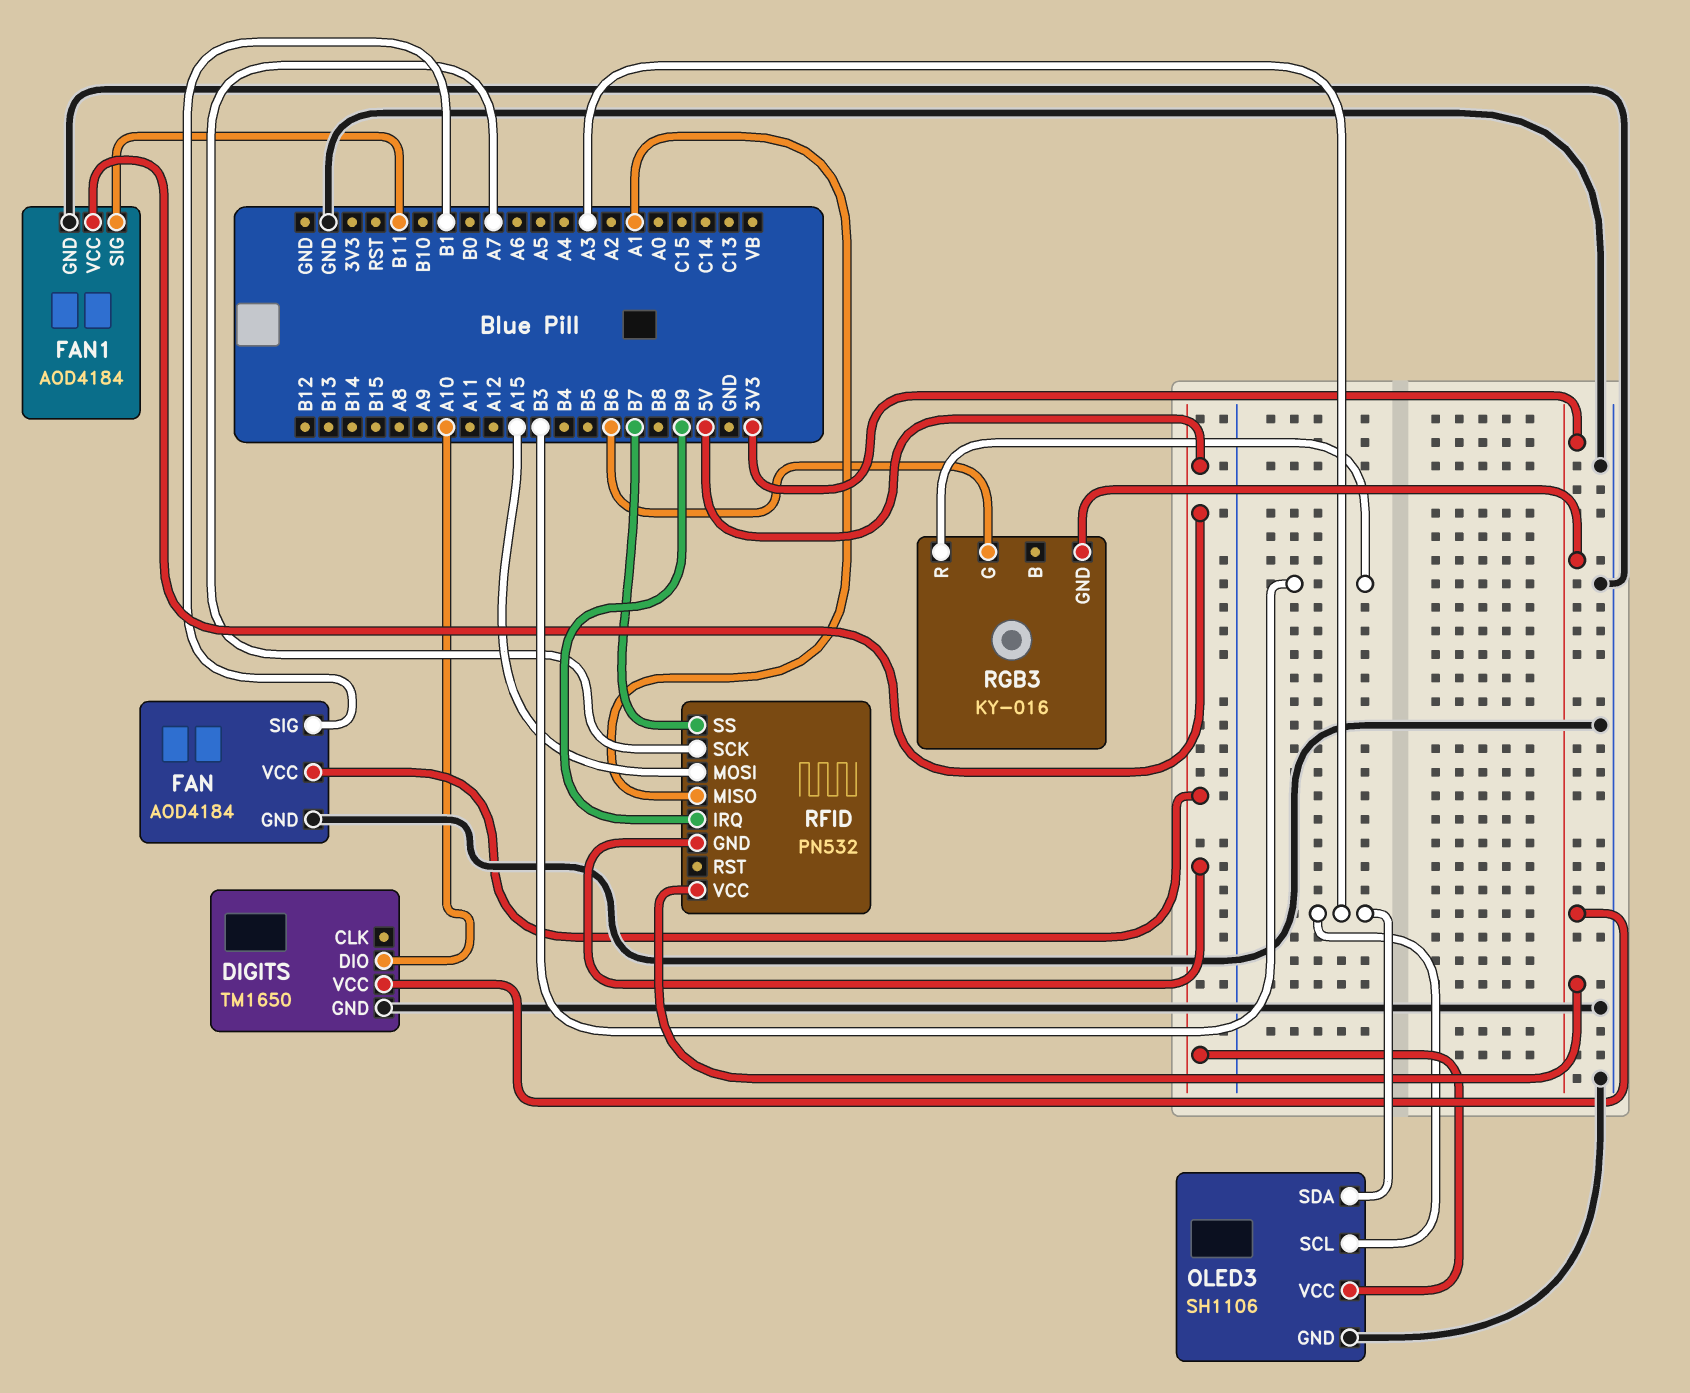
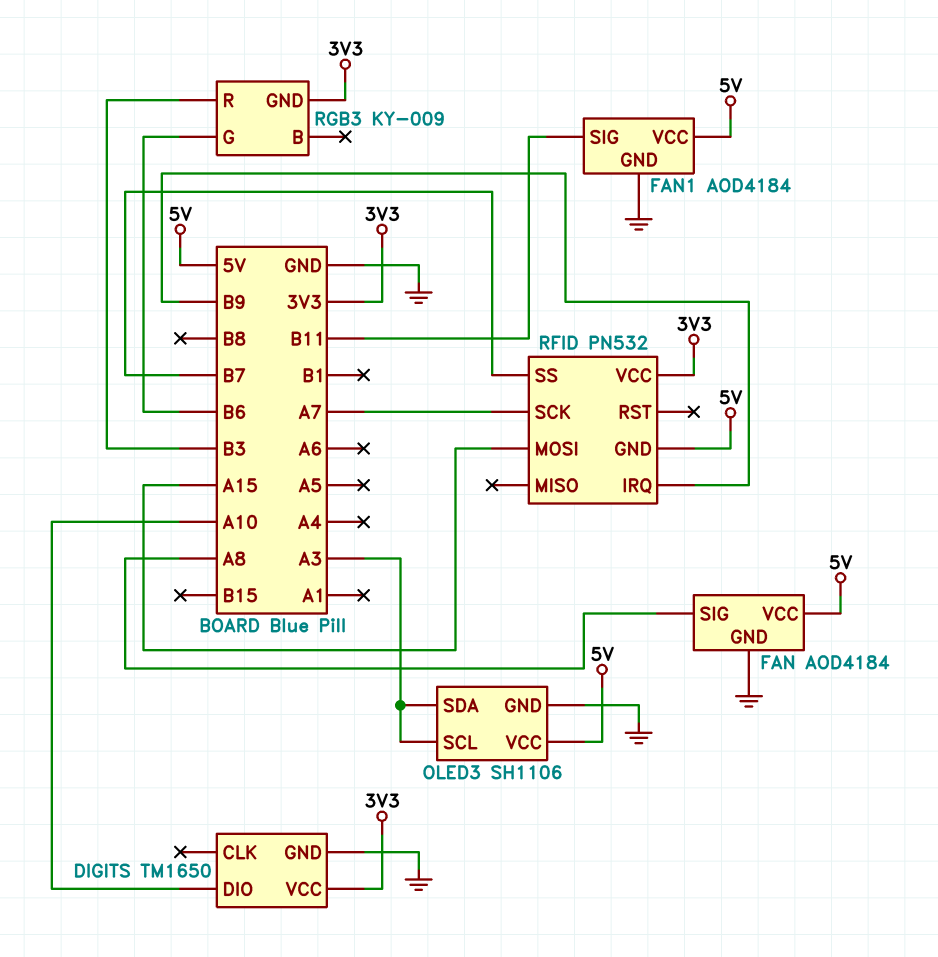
FAN pin SIG: B1 -> A8
RFID pin MISO: A1 -> none
RGB3: KY-016 -> KY-009

